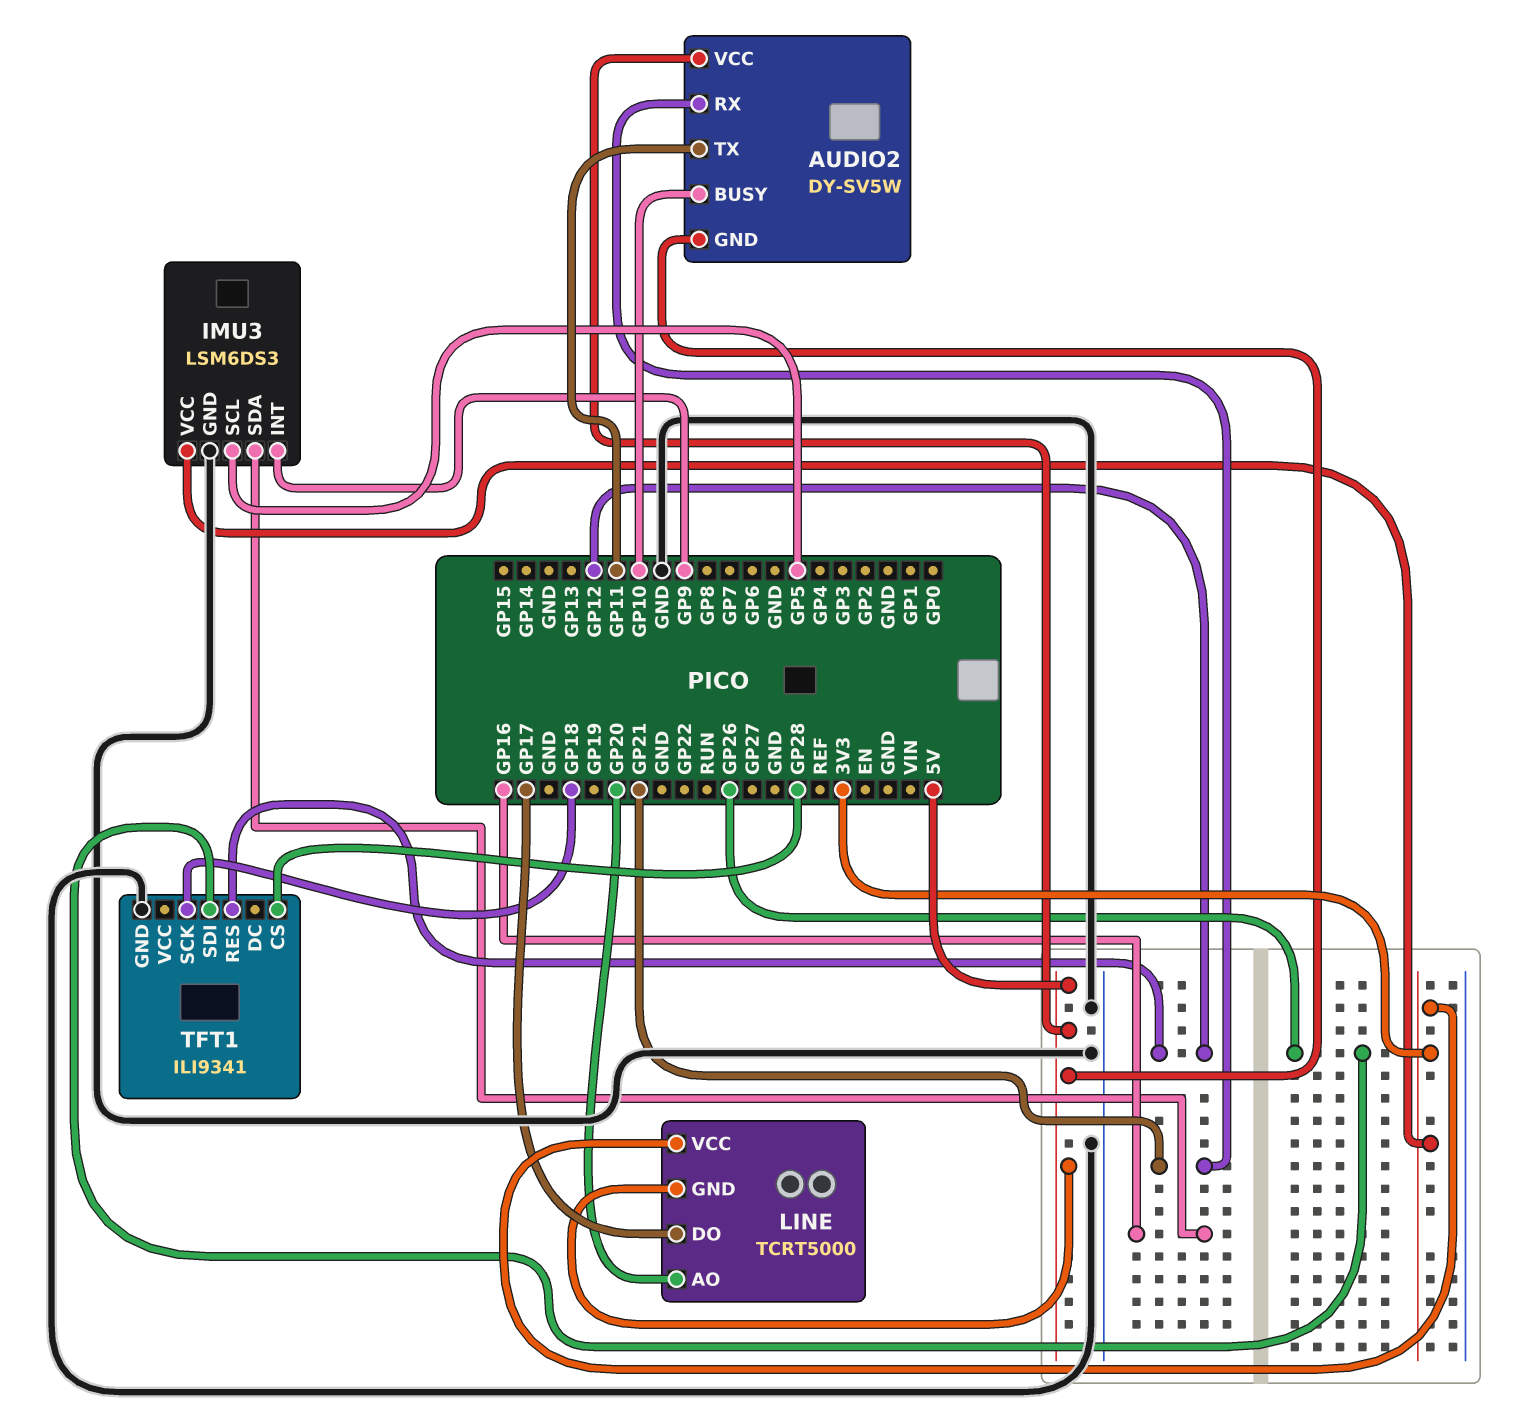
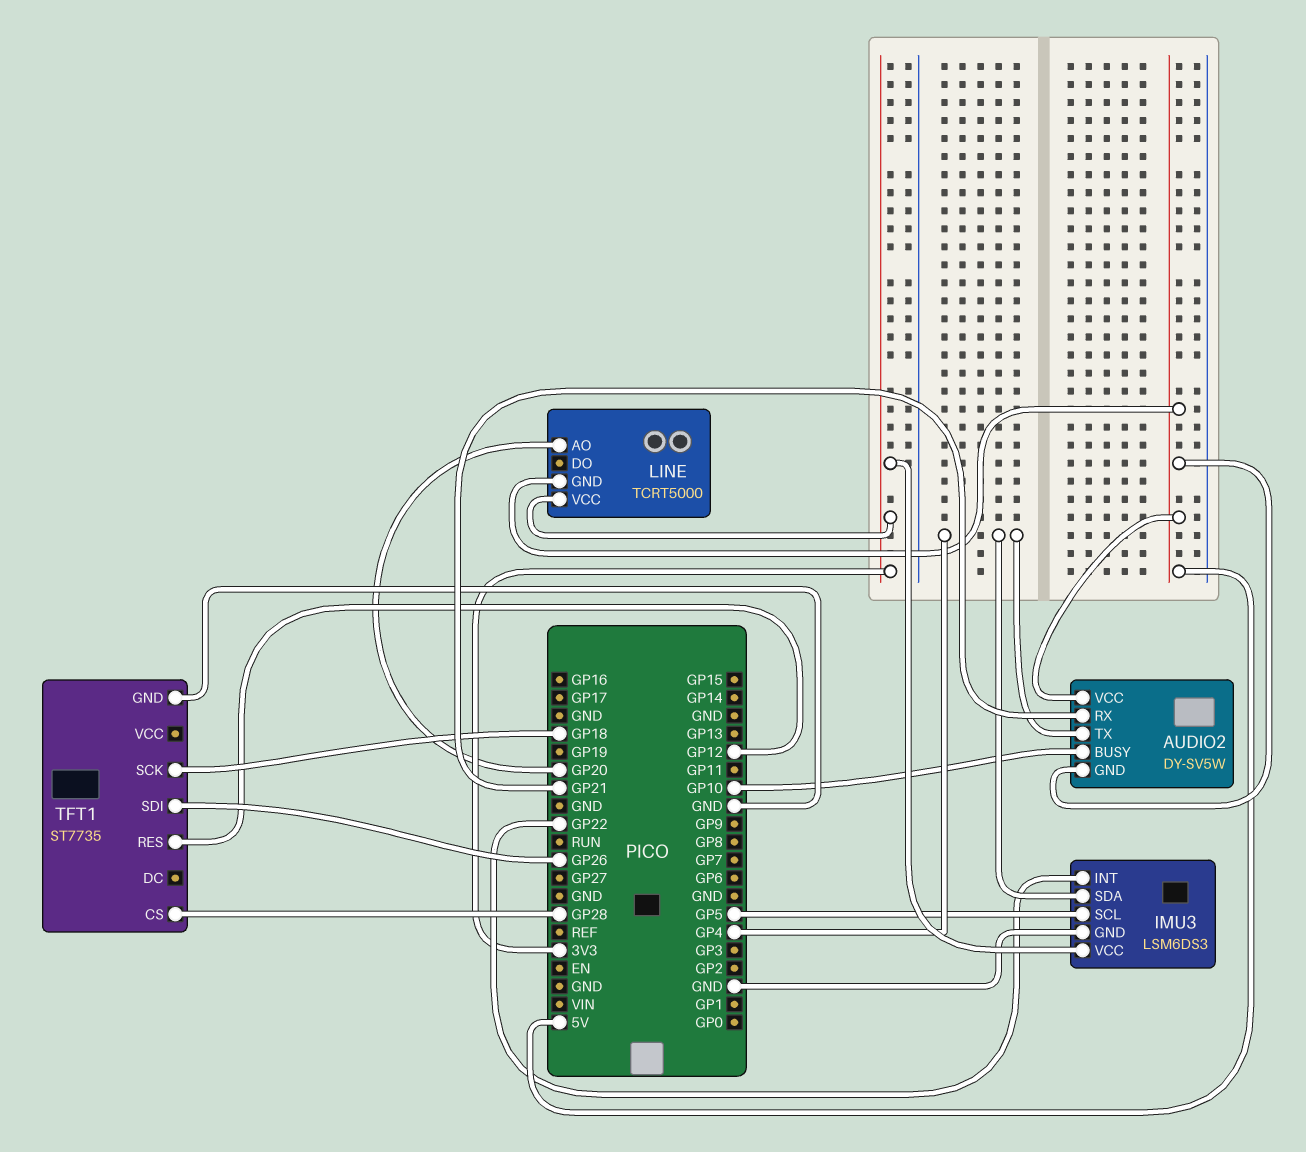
AUDIO2 pin TX: GP11 -> GP4
IMU3 pin INT: GP9 -> GP22
IMU3 pin SDA: GP16 -> GP4
LINE pin DO: GP17 -> none
TFT1: ILI9341 -> ST7735

